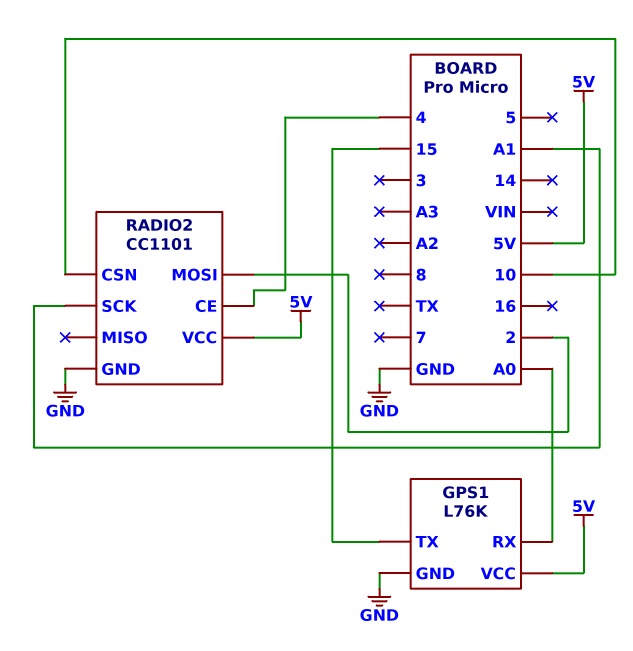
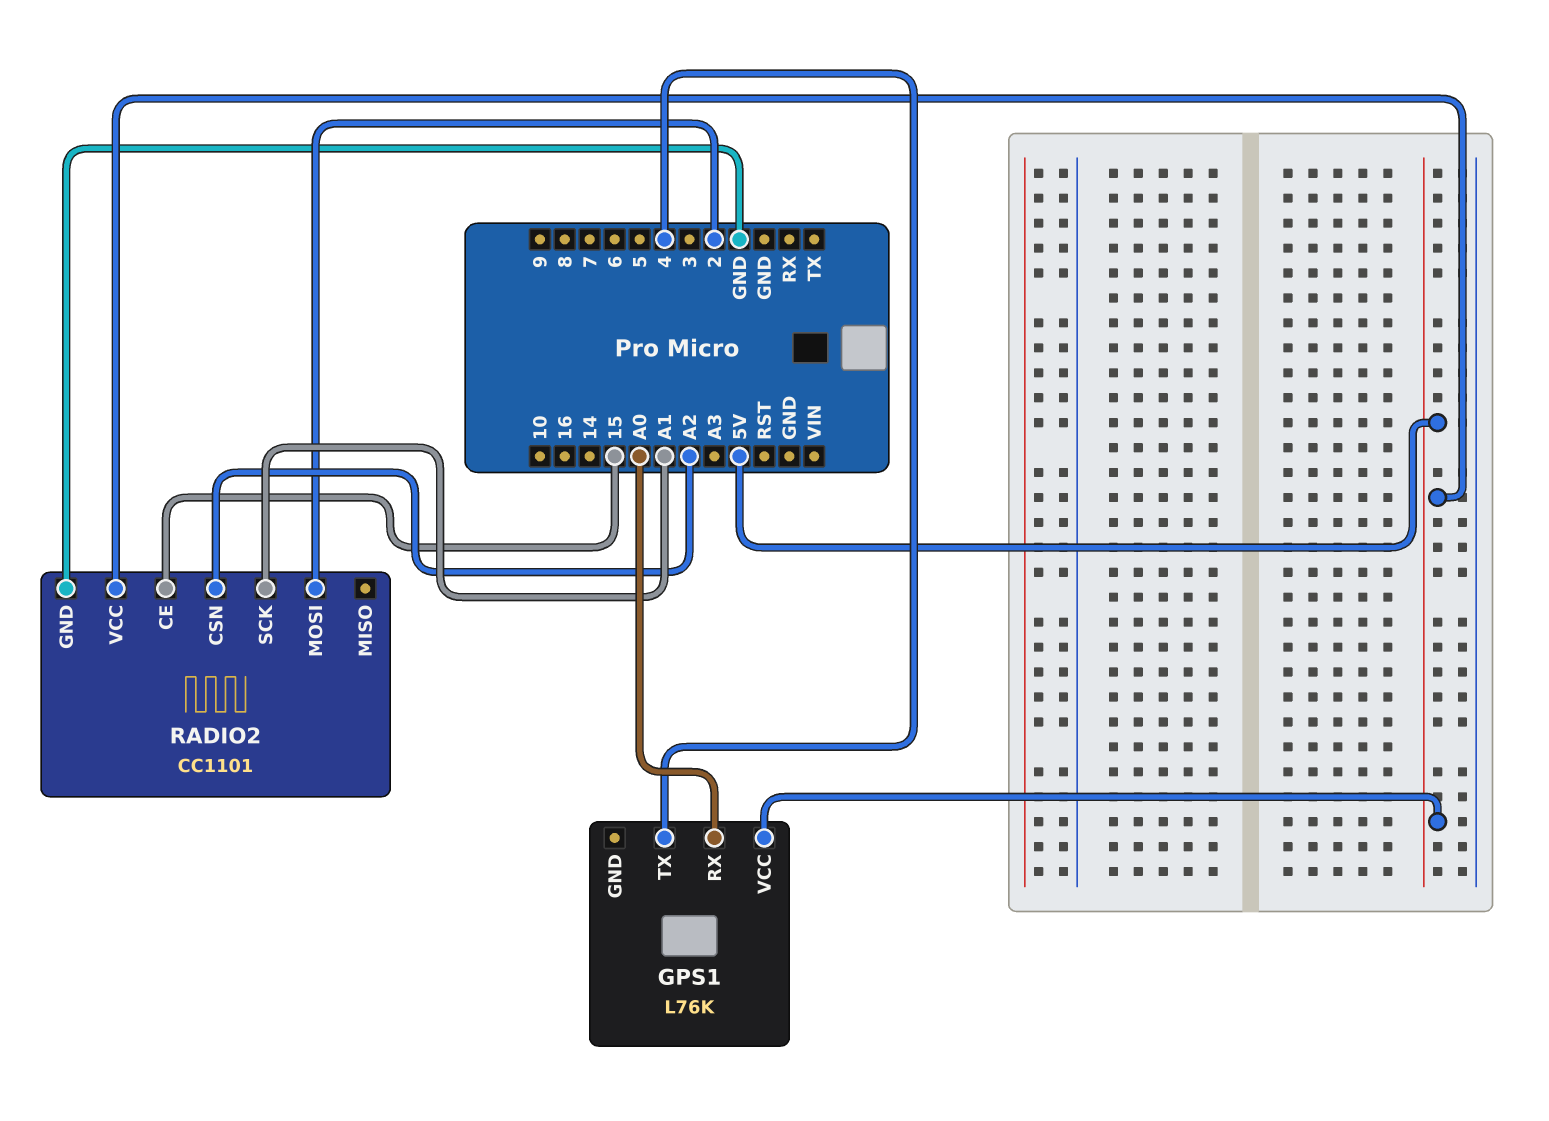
GPS1 pin GND: GND -> none
GPS1 pin TX: 15 -> 4
RADIO2 pin CE: 4 -> 15
RADIO2 pin CSN: 10 -> A2

